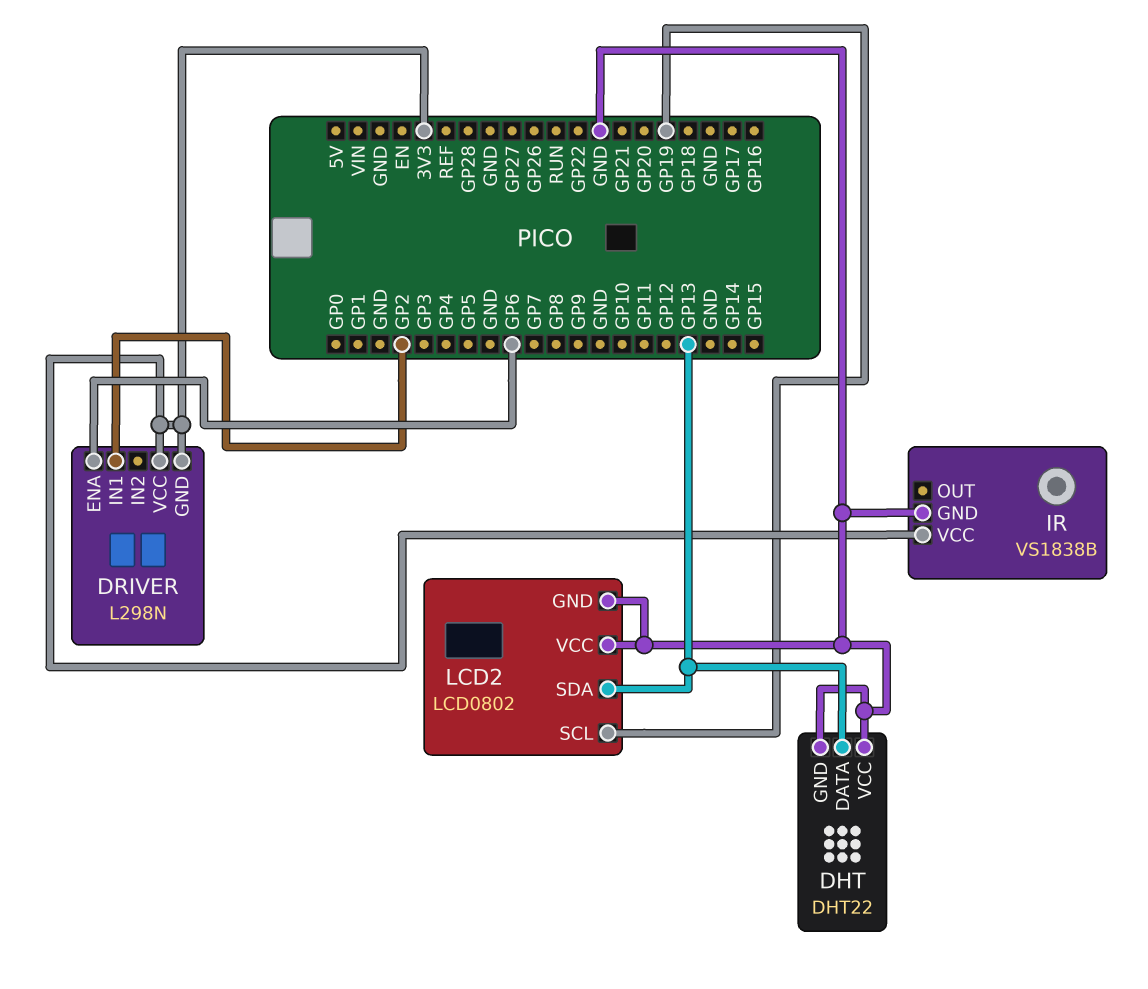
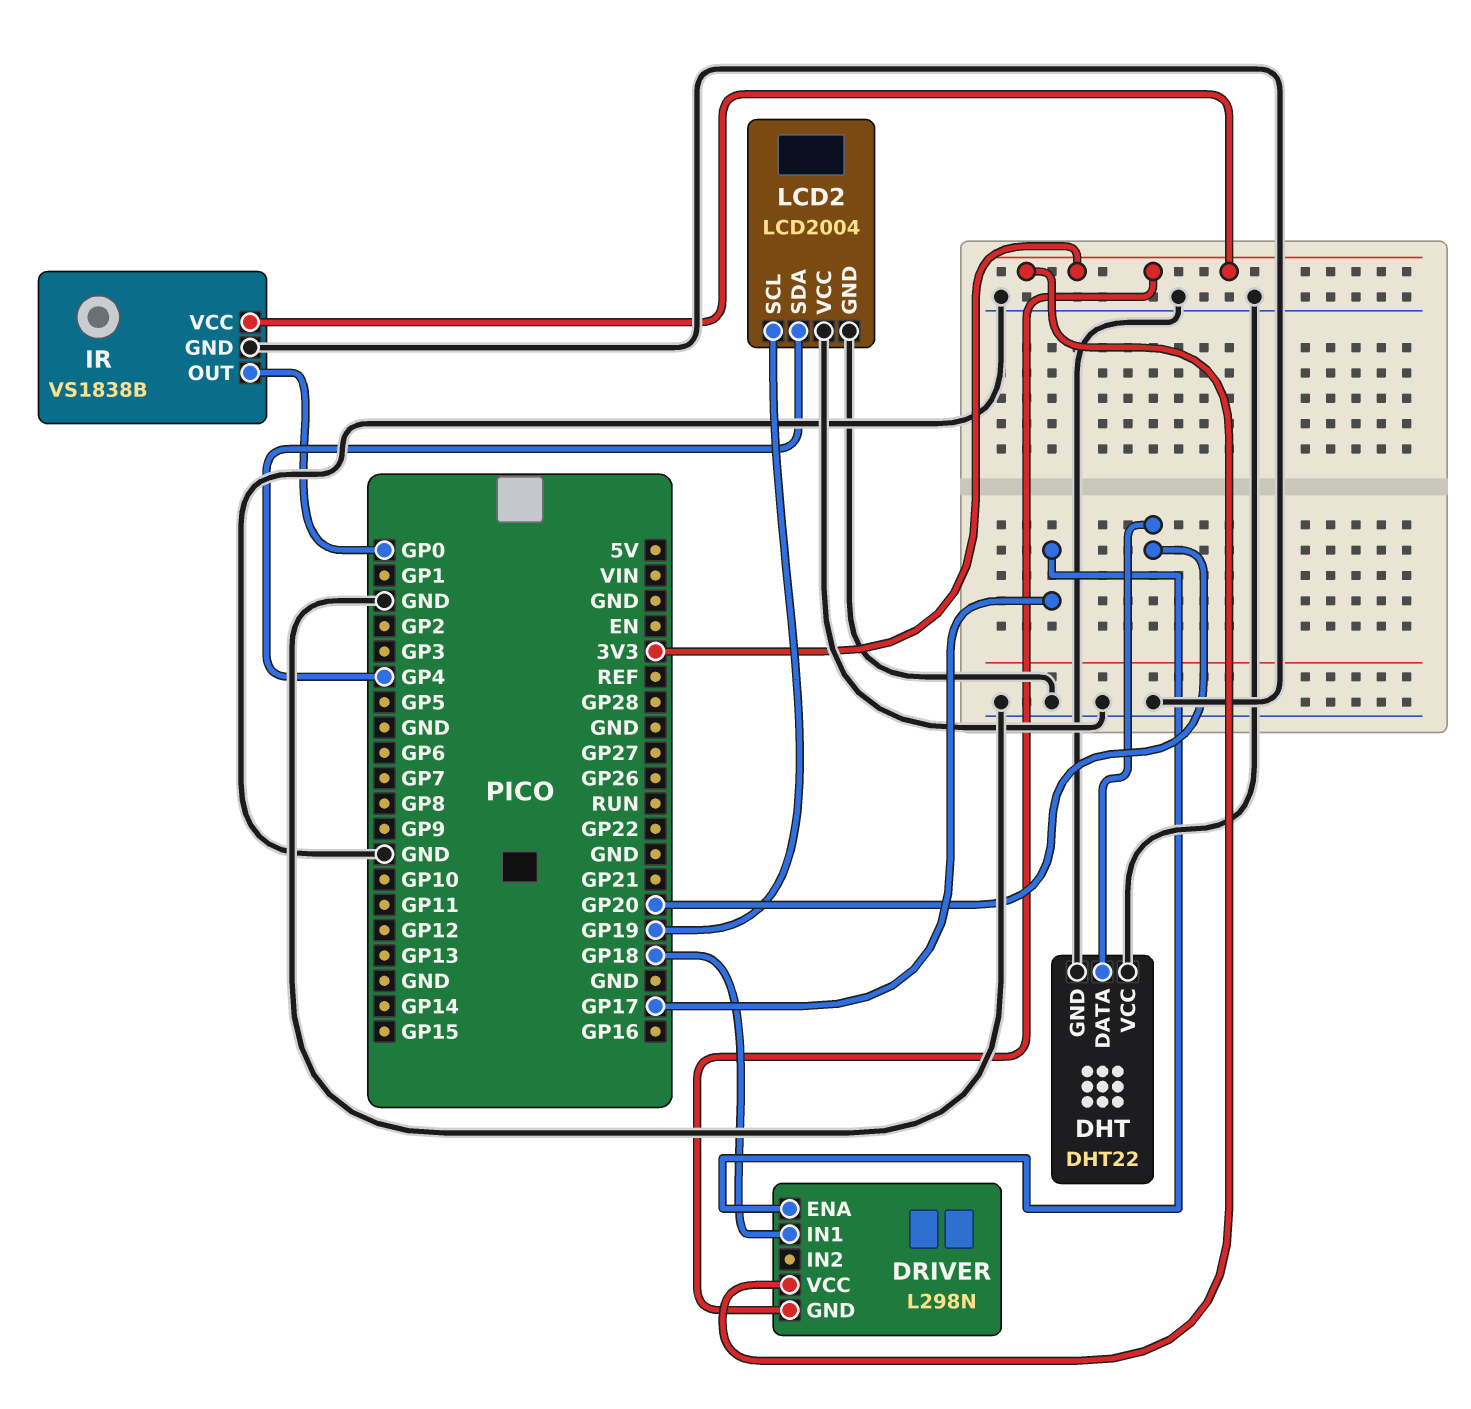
DHT pin DATA: GP13 -> GP20
DRIVER pin ENA: GP6 -> GP17
DRIVER pin IN1: GP2 -> GP18
IR pin OUT: none -> GP0
LCD2: LCD0802 -> LCD2004
LCD2 pin SDA: GP13 -> GP4

